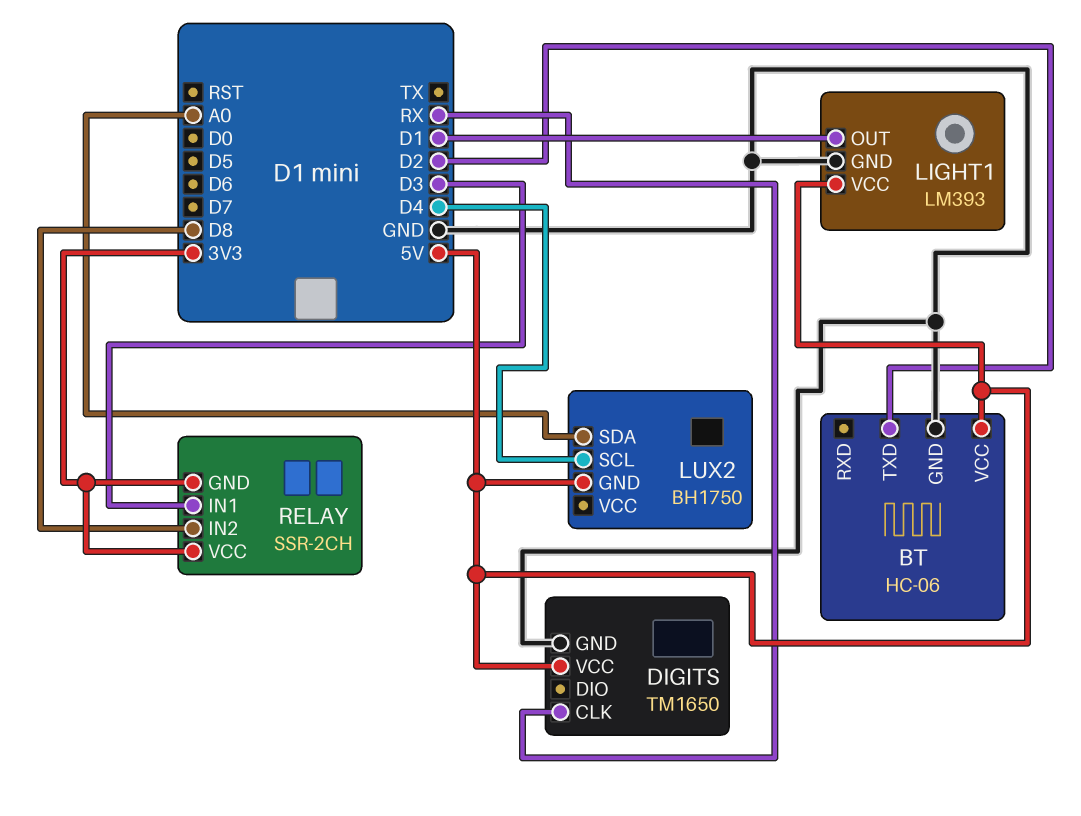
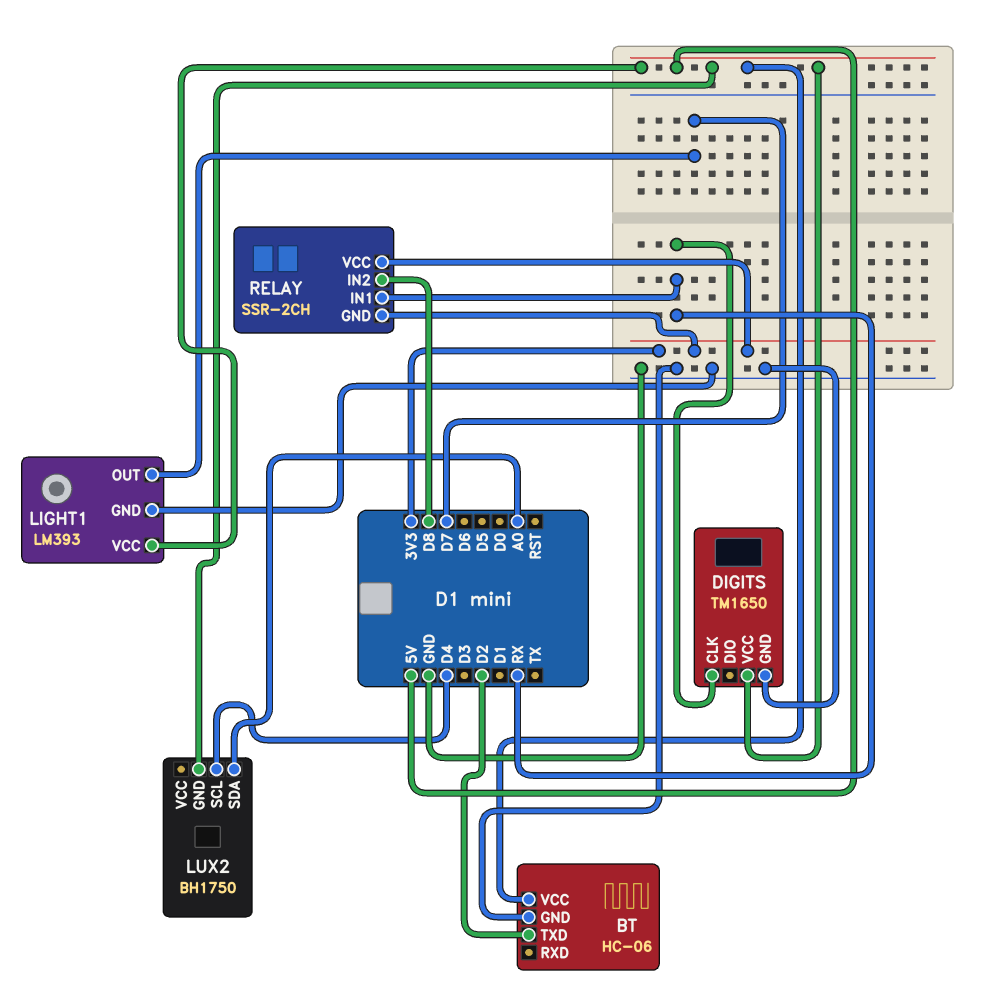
LIGHT1 pin OUT: D1 -> D7
RELAY pin IN1: D3 -> RX

